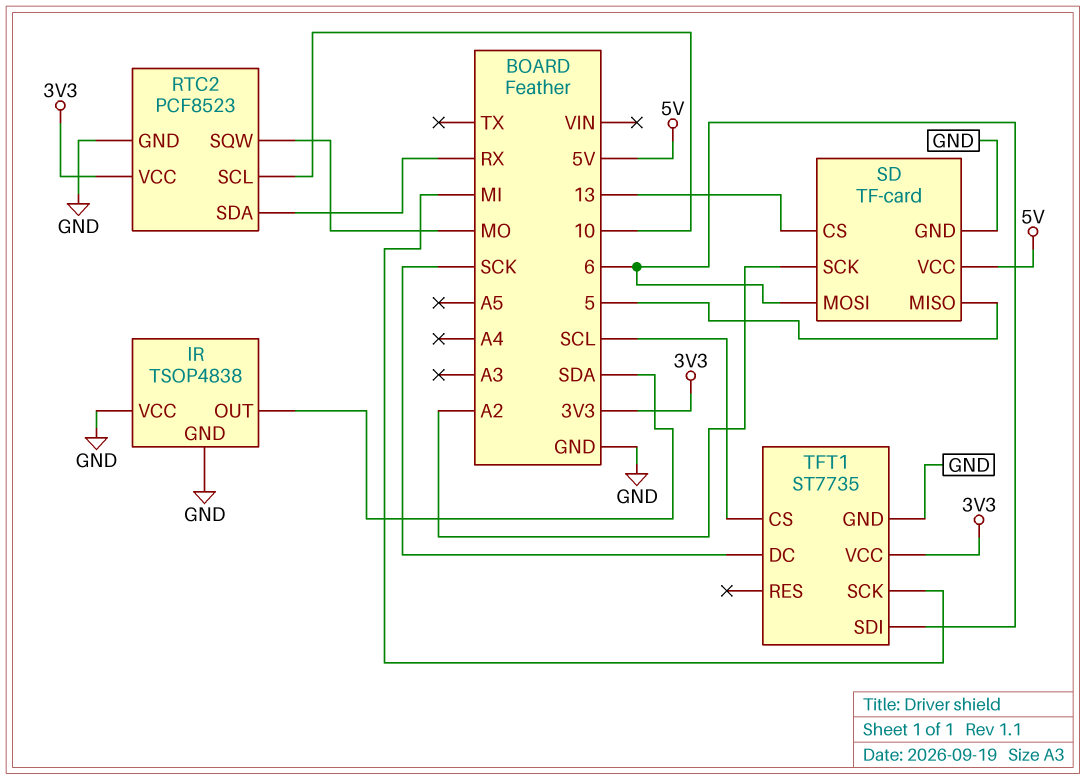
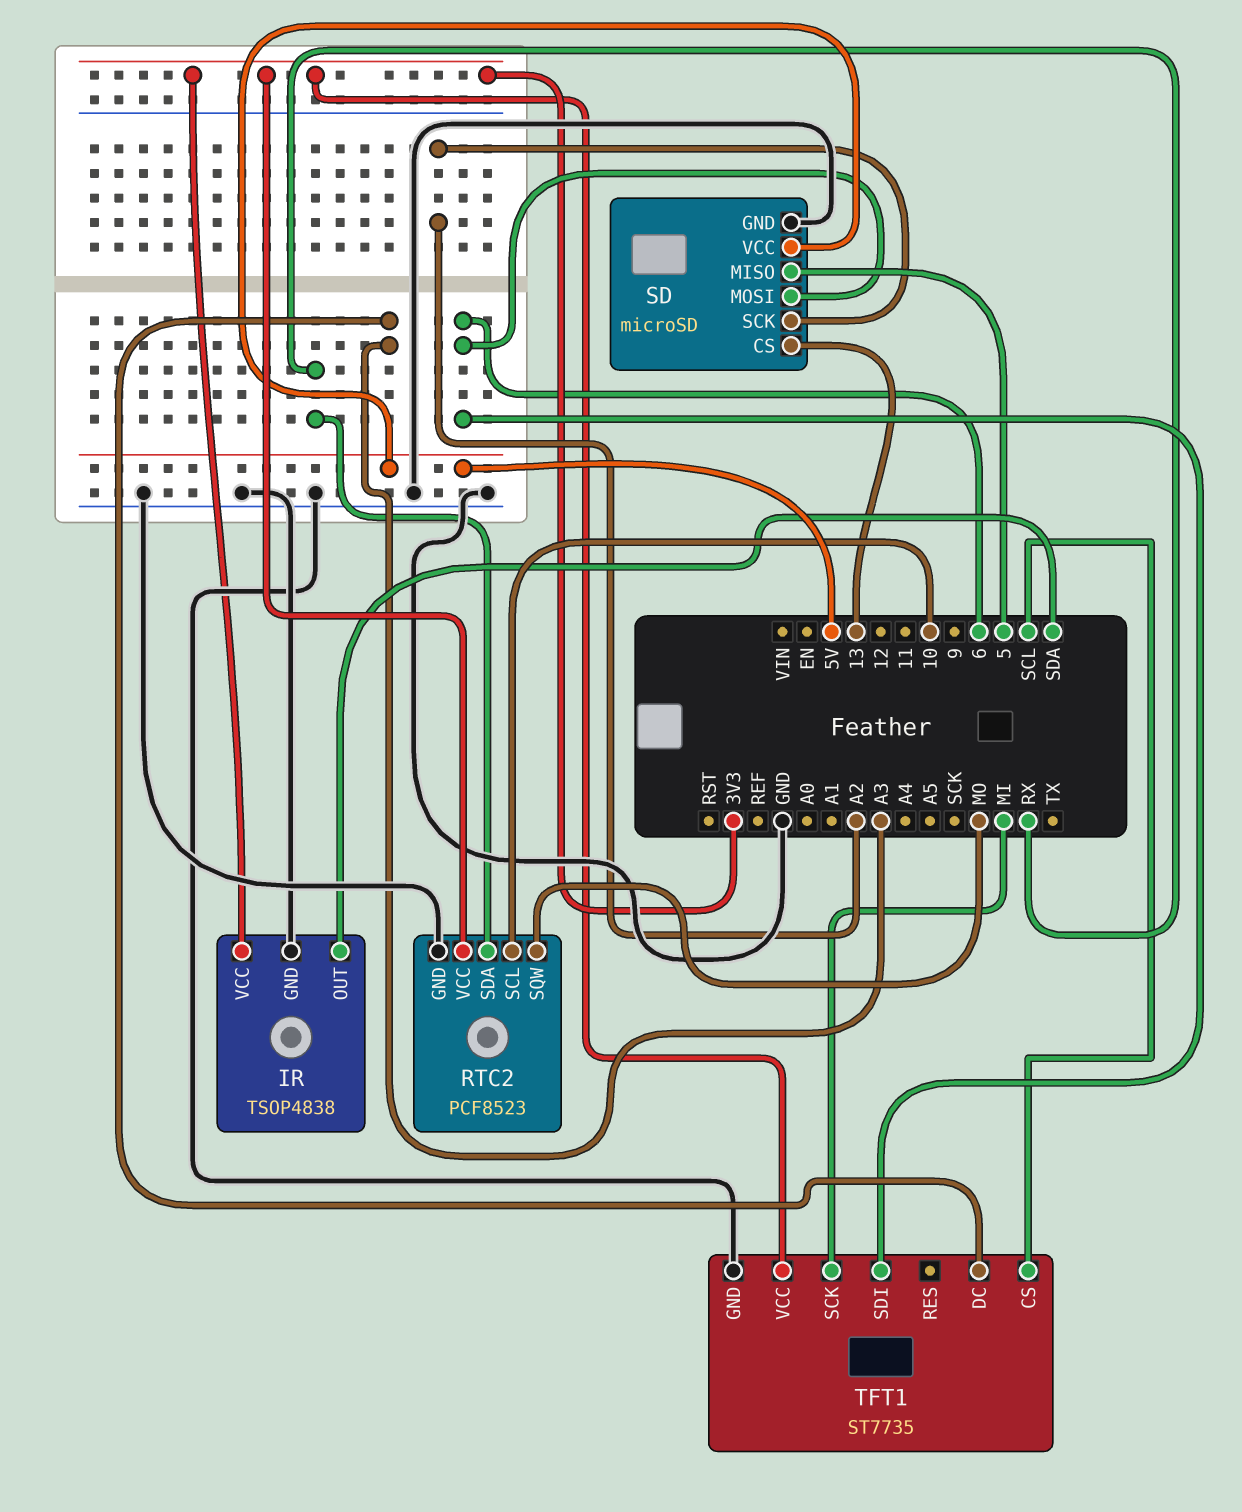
IR pin VCC: GND -> 3V3
SD: TF-card -> microSD
TFT1 pin DC: SCK -> A3

